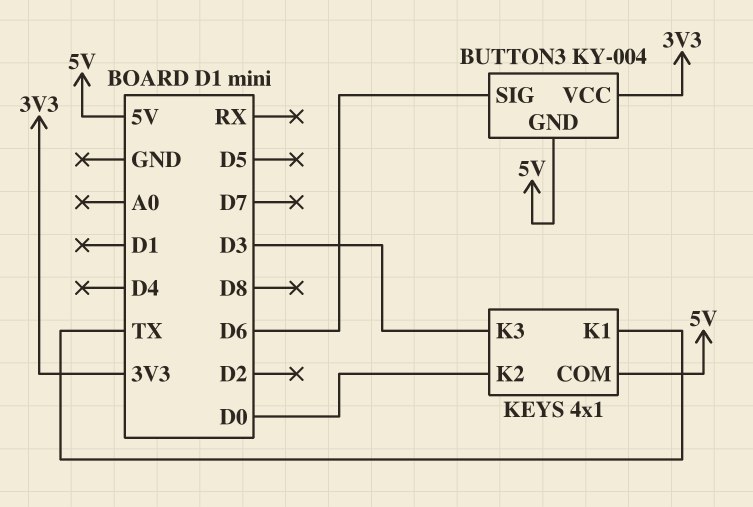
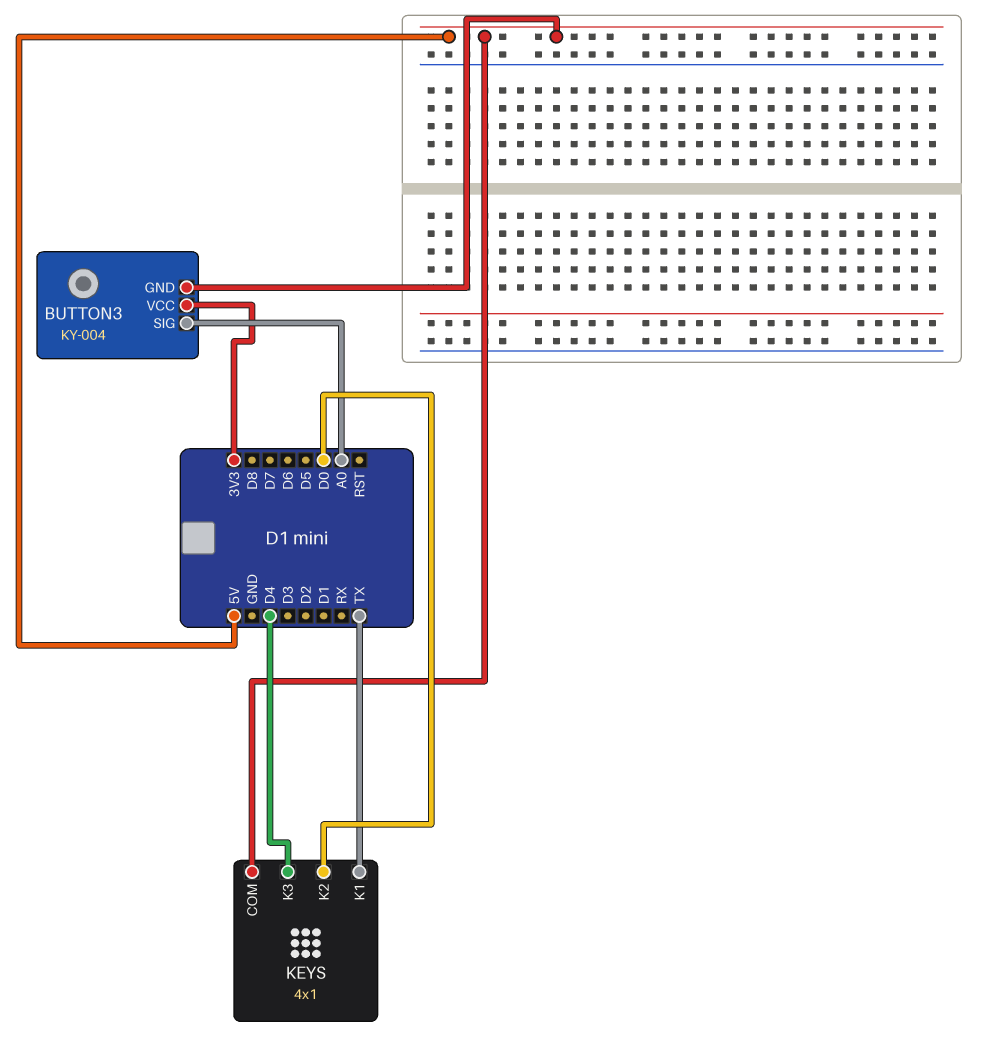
BUTTON3 pin SIG: D6 -> A0
KEYS pin K3: D3 -> D4

